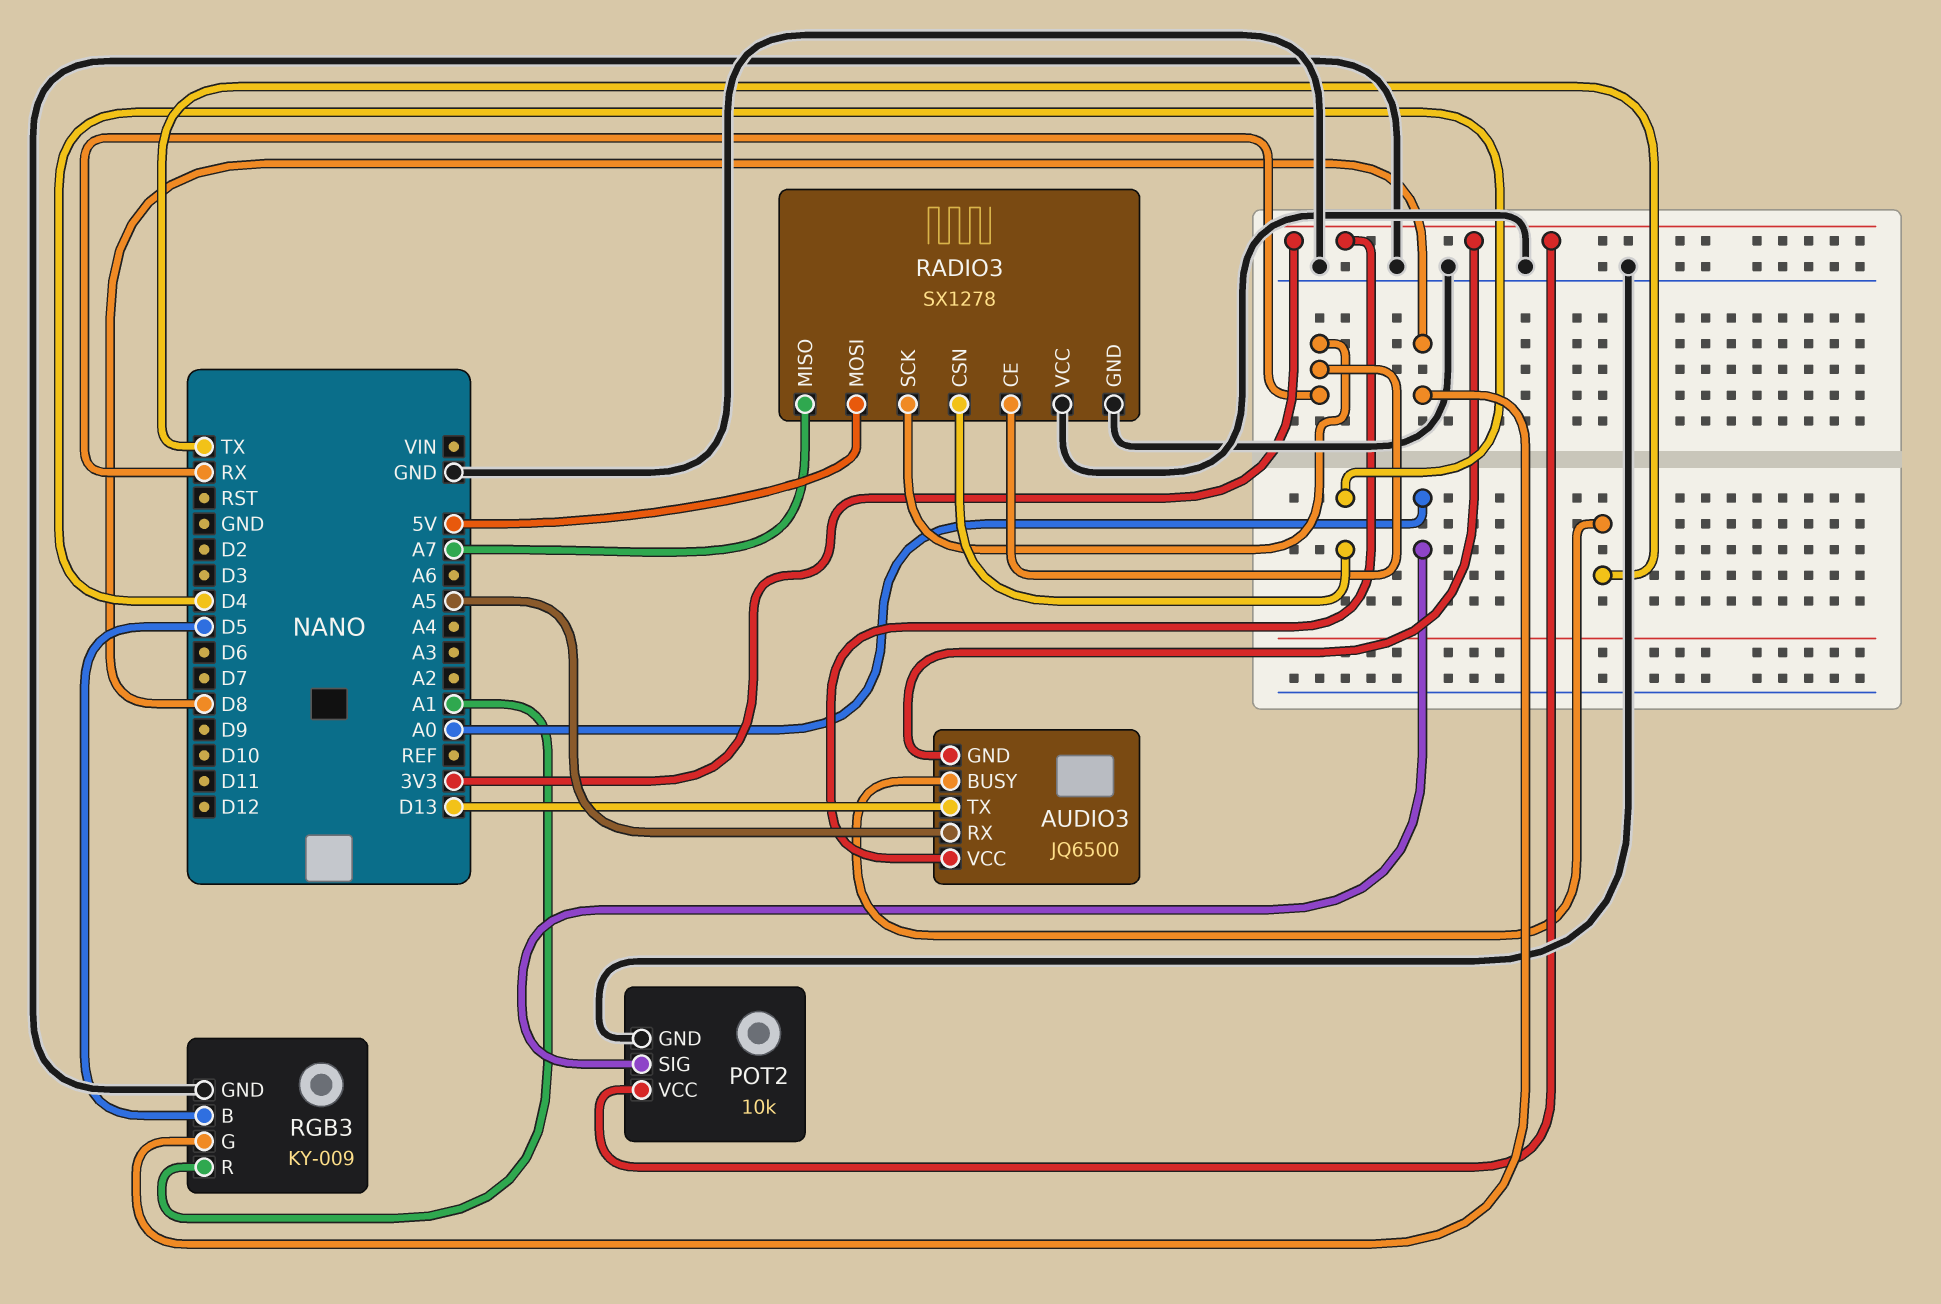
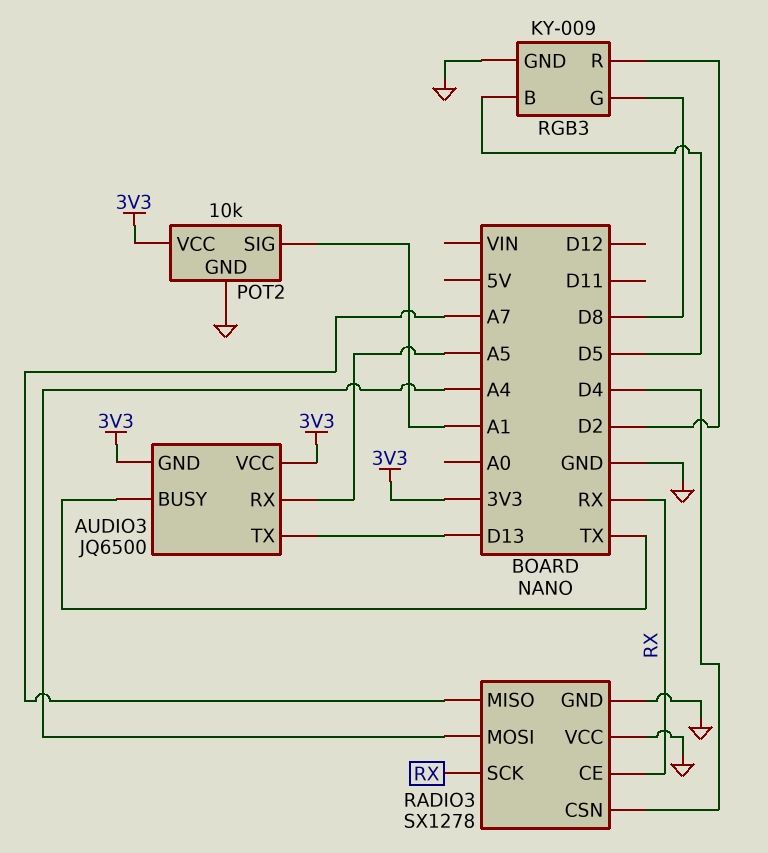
POT2 pin SIG: A0 -> A1
RADIO3 pin MOSI: 5V -> A4
RGB3 pin R: A1 -> D2

